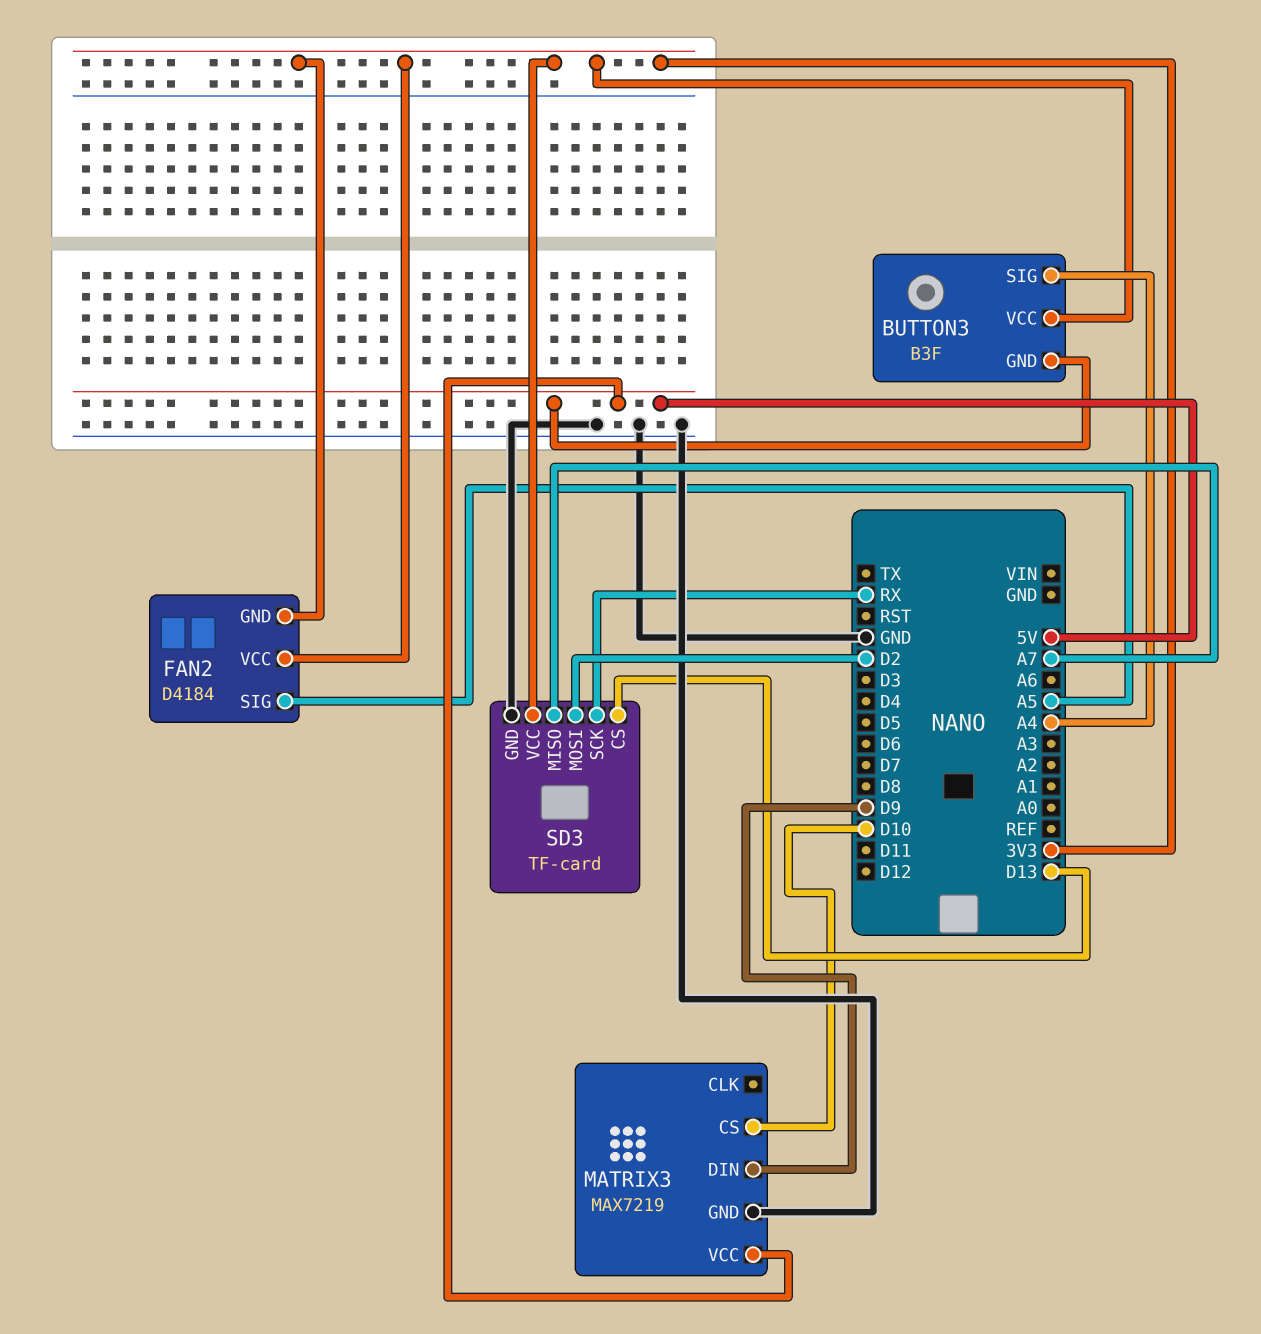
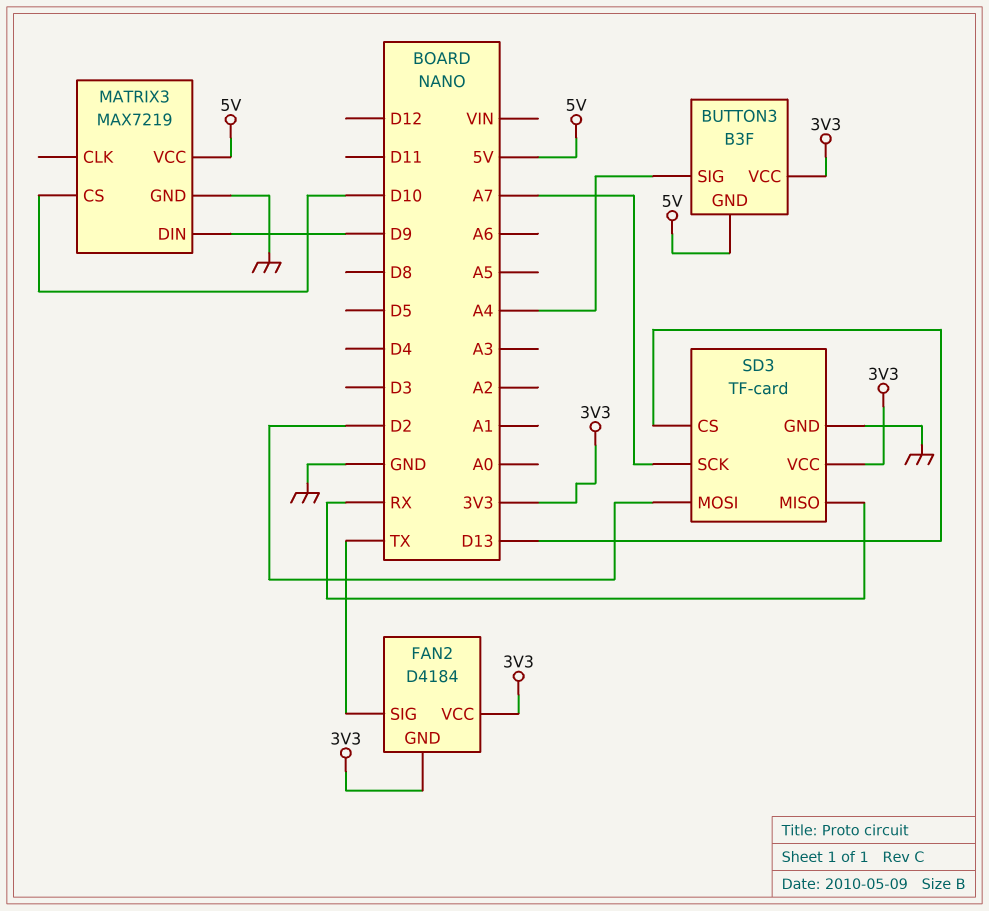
FAN2 pin SIG: A5 -> TX
SD3 pin MISO: A7 -> RX
SD3 pin SCK: RX -> A7

